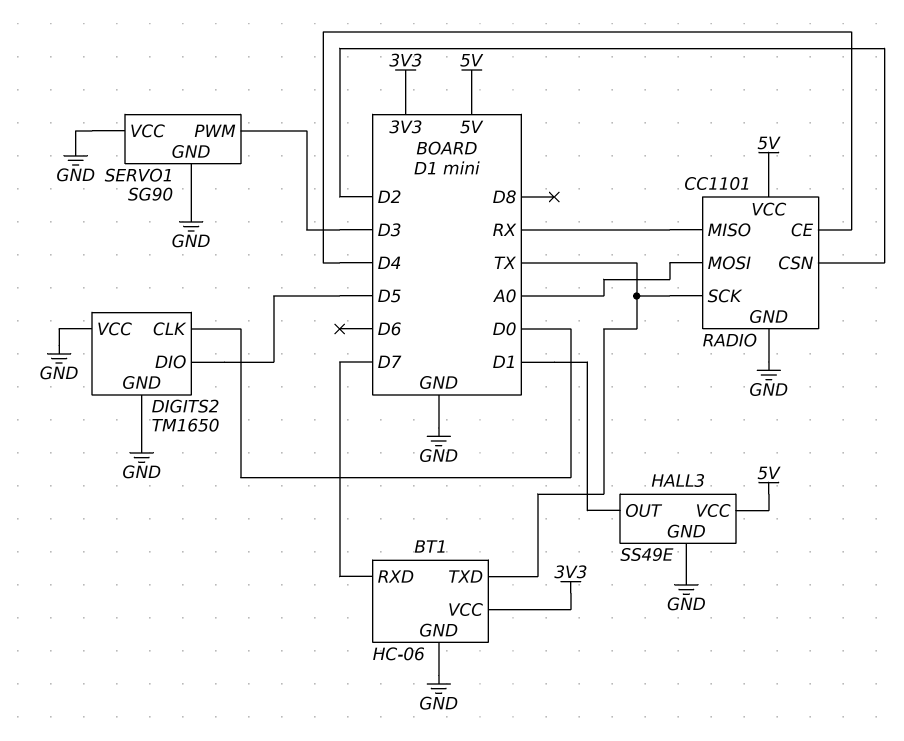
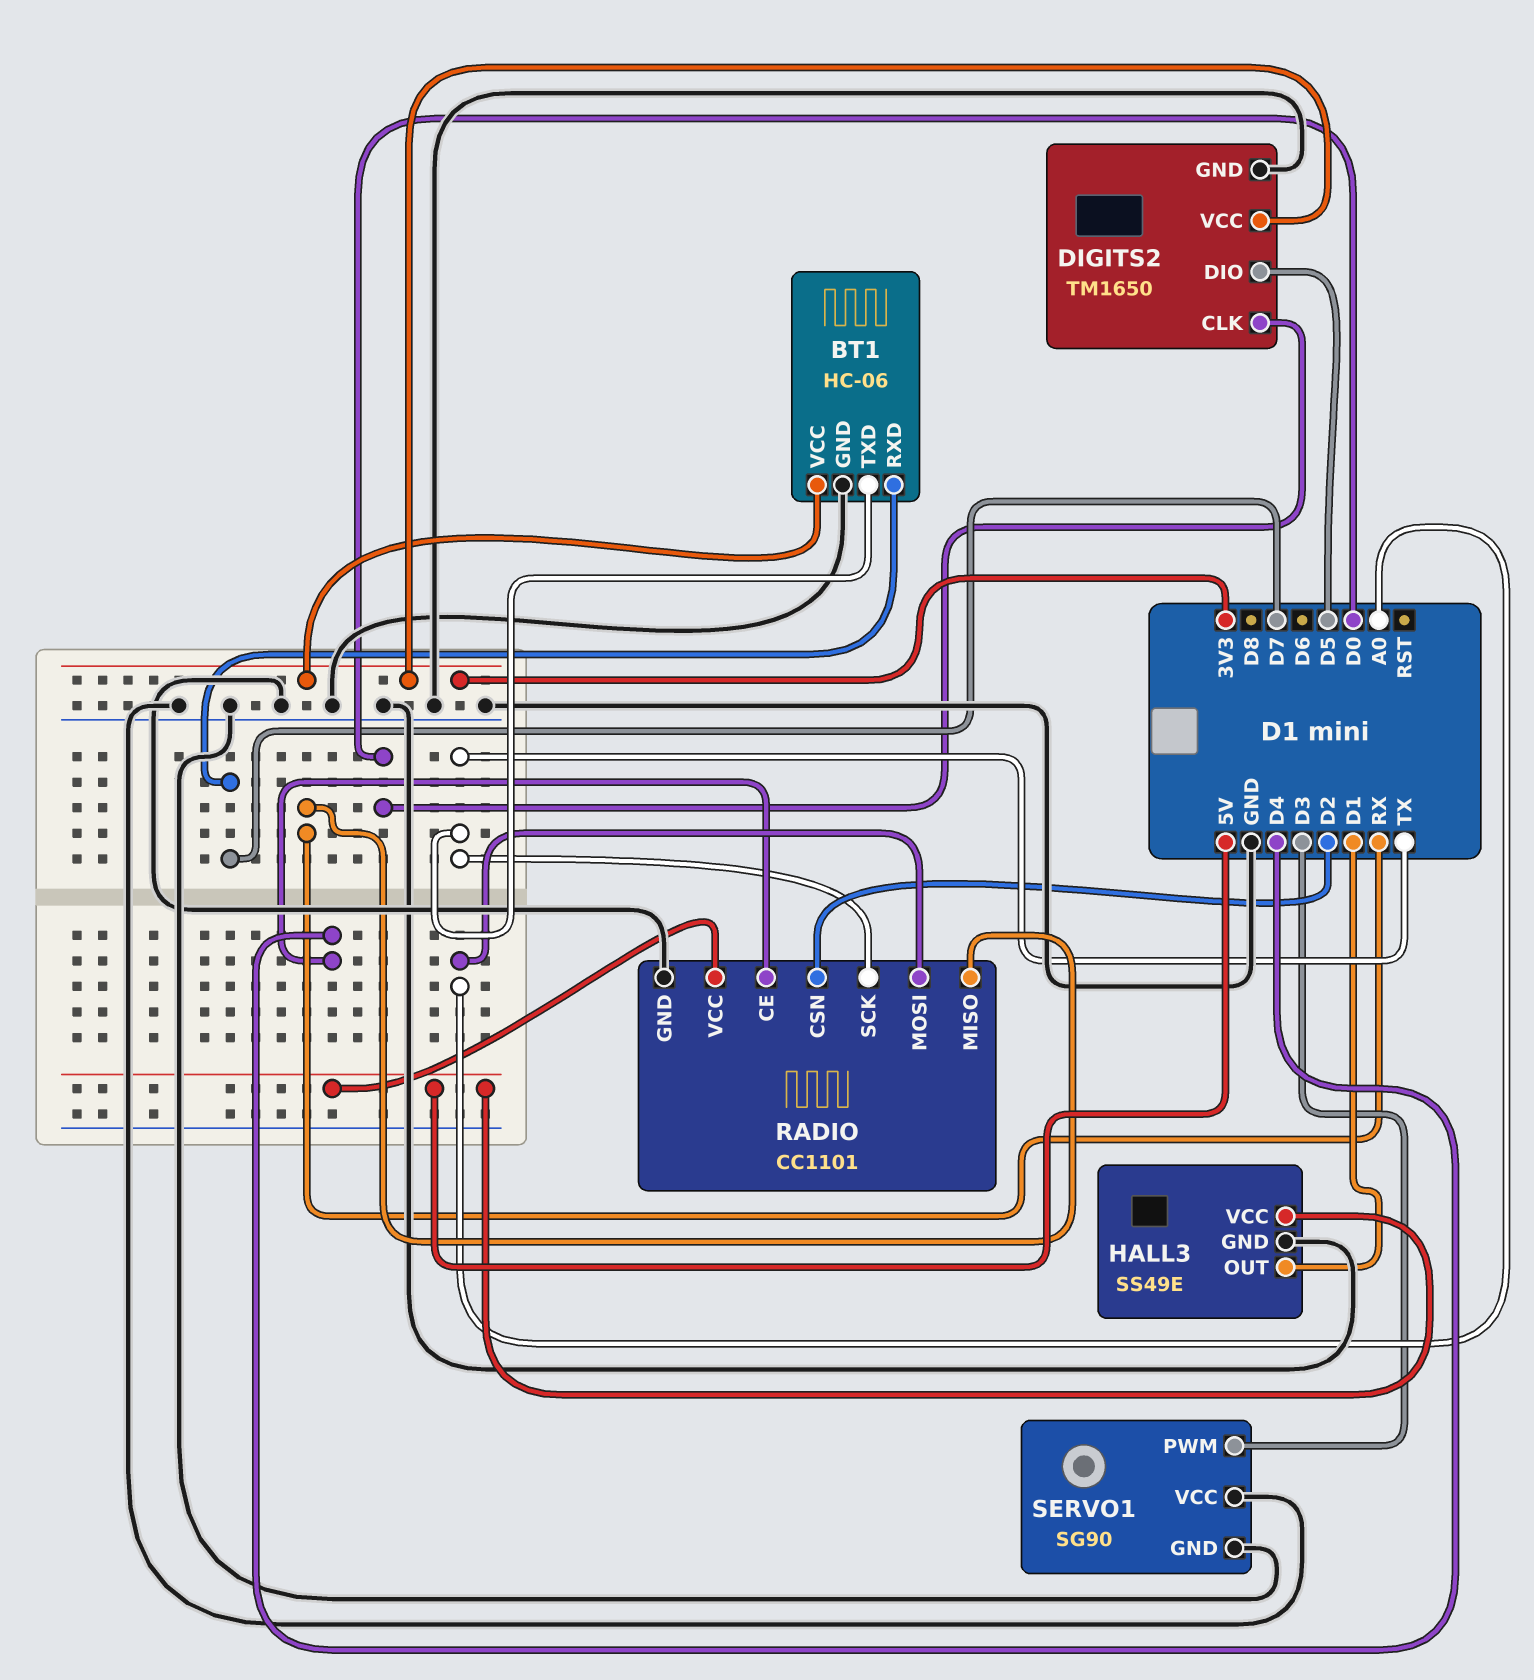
DIGITS2 pin VCC: GND -> 3V3

